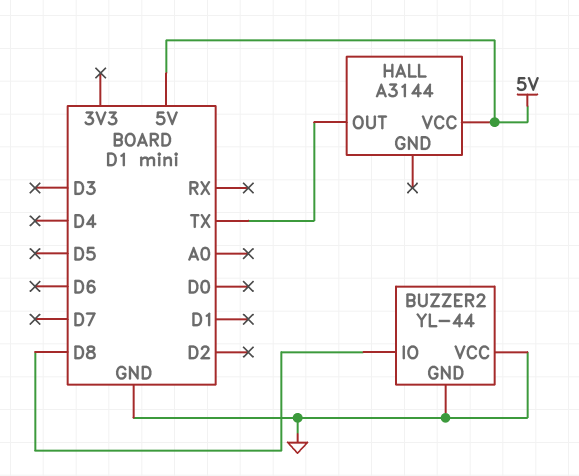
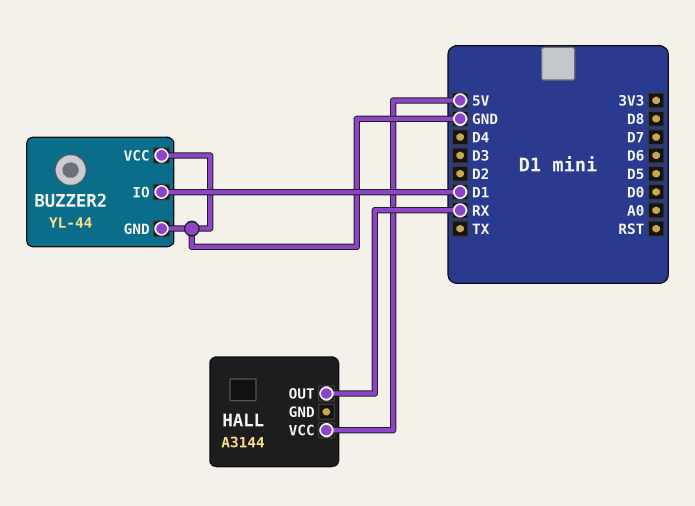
BUZZER2 pin IO: D8 -> D1
HALL pin OUT: TX -> RX

